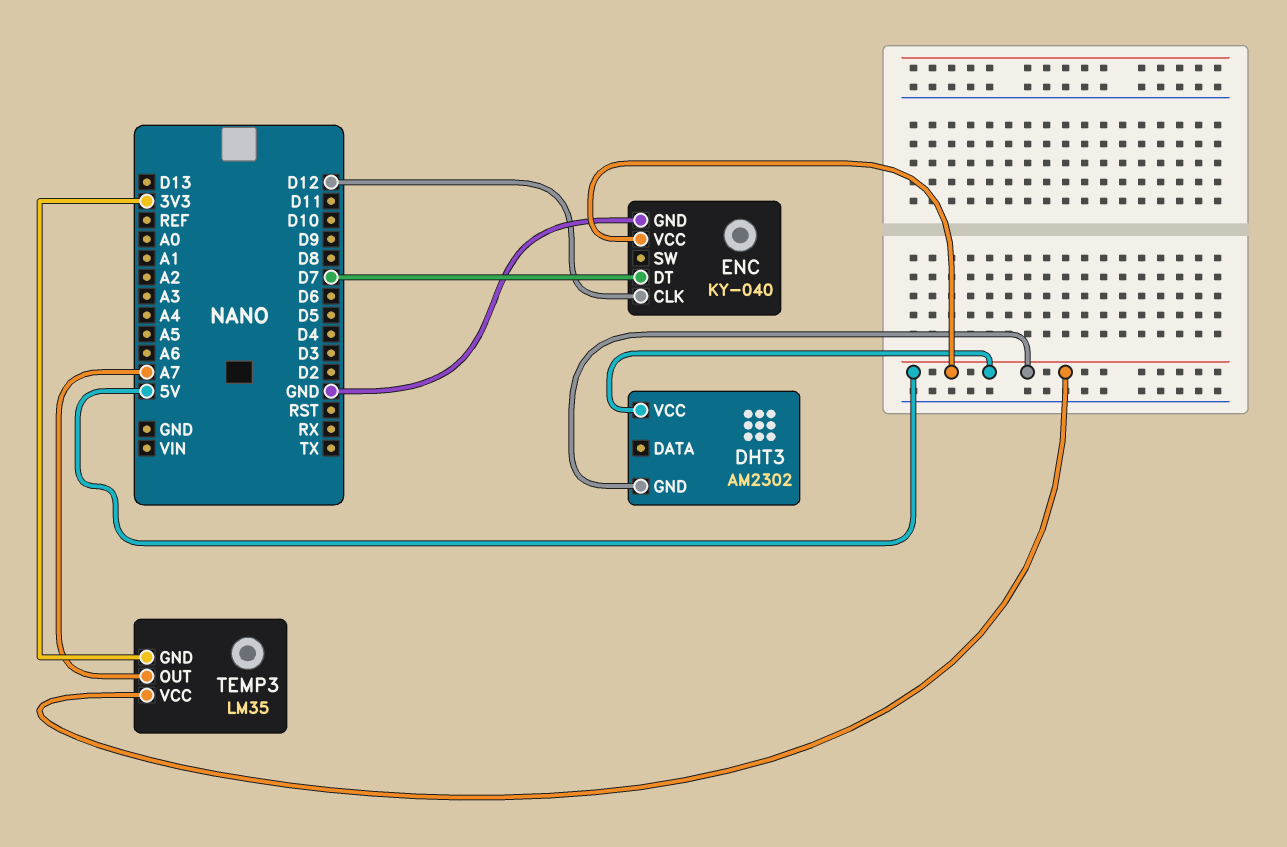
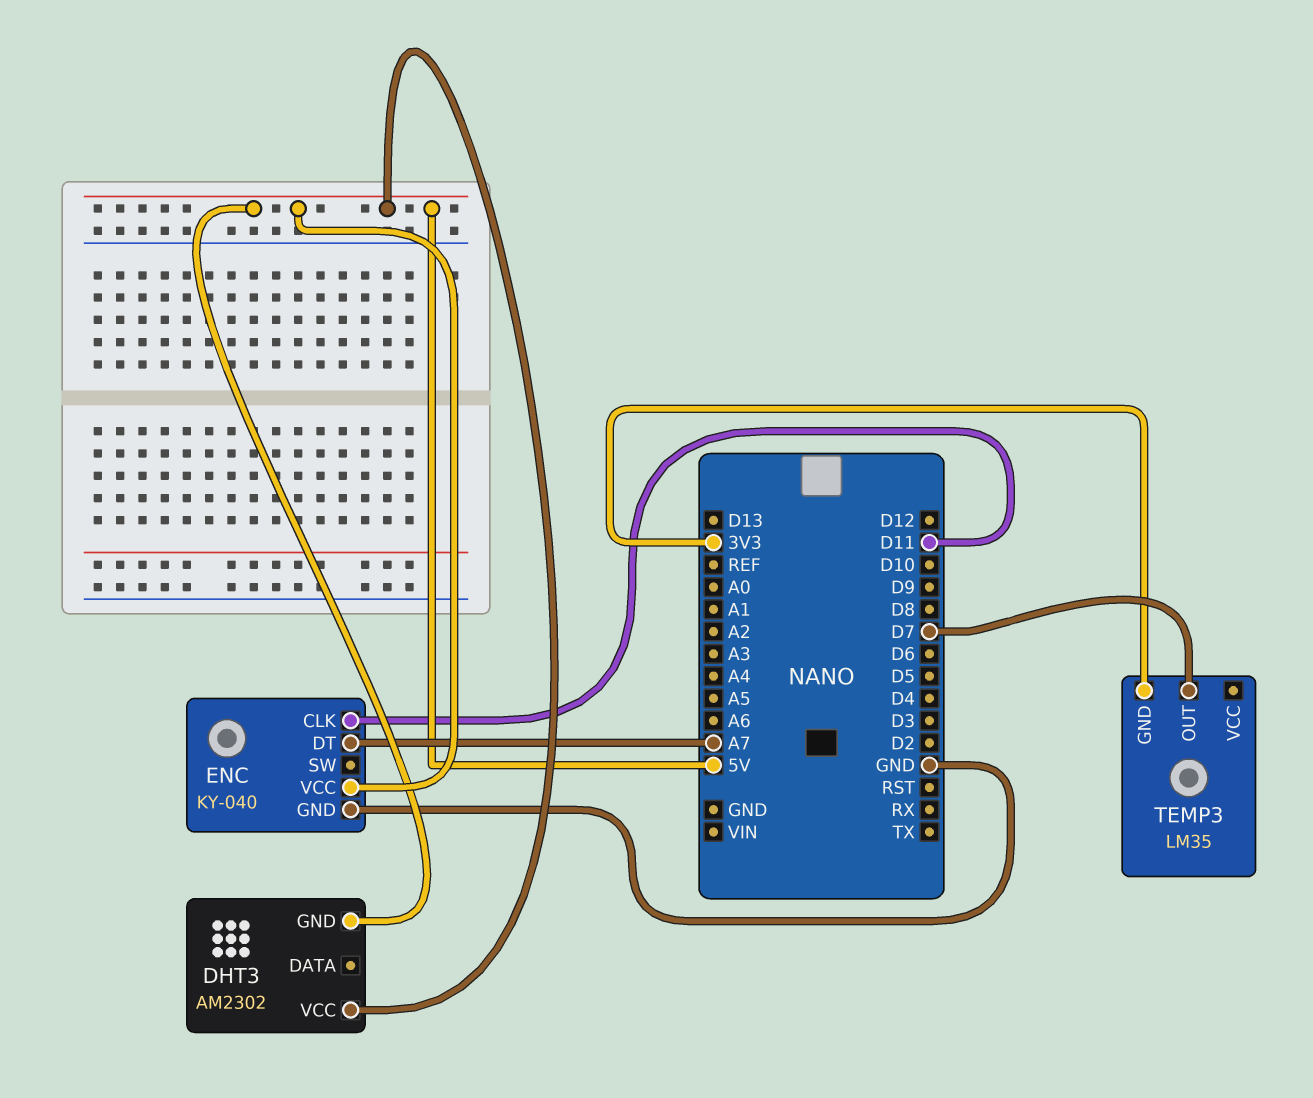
ENC pin CLK: D12 -> D11
ENC pin DT: D7 -> A7
TEMP3 pin OUT: A7 -> D7
TEMP3 pin VCC: 5V -> none

